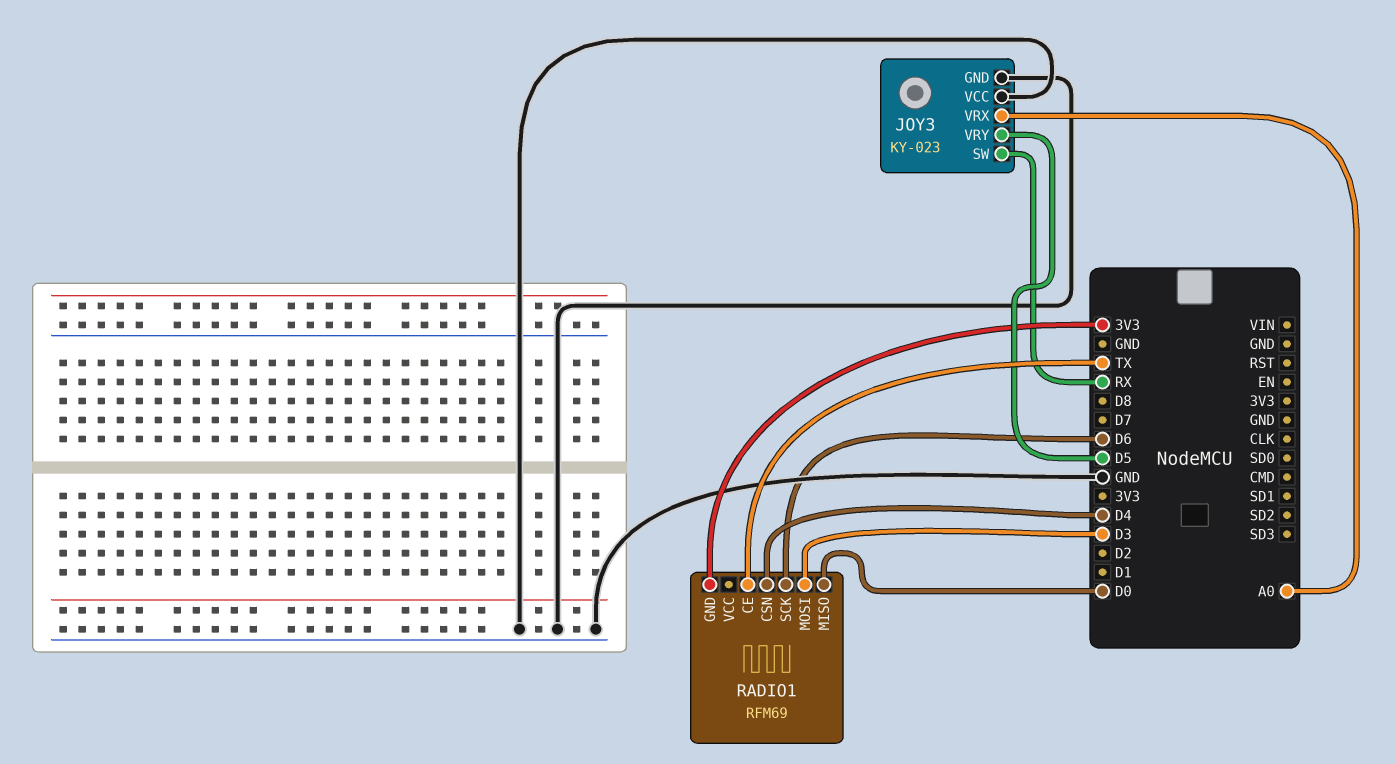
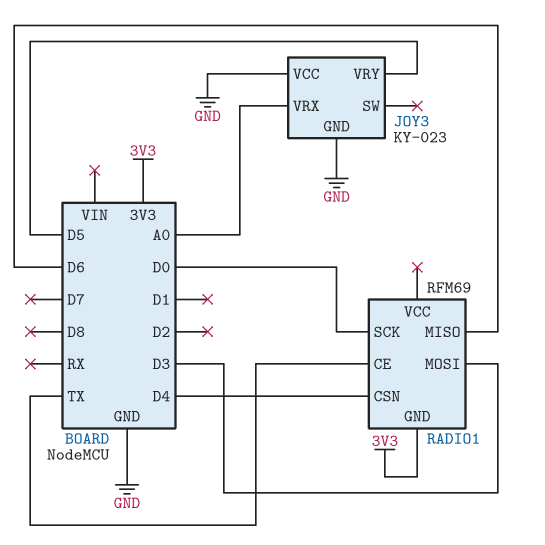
JOY3 pin SW: RX -> none
RADIO1 pin MISO: D0 -> D6
RADIO1 pin SCK: D6 -> D0

